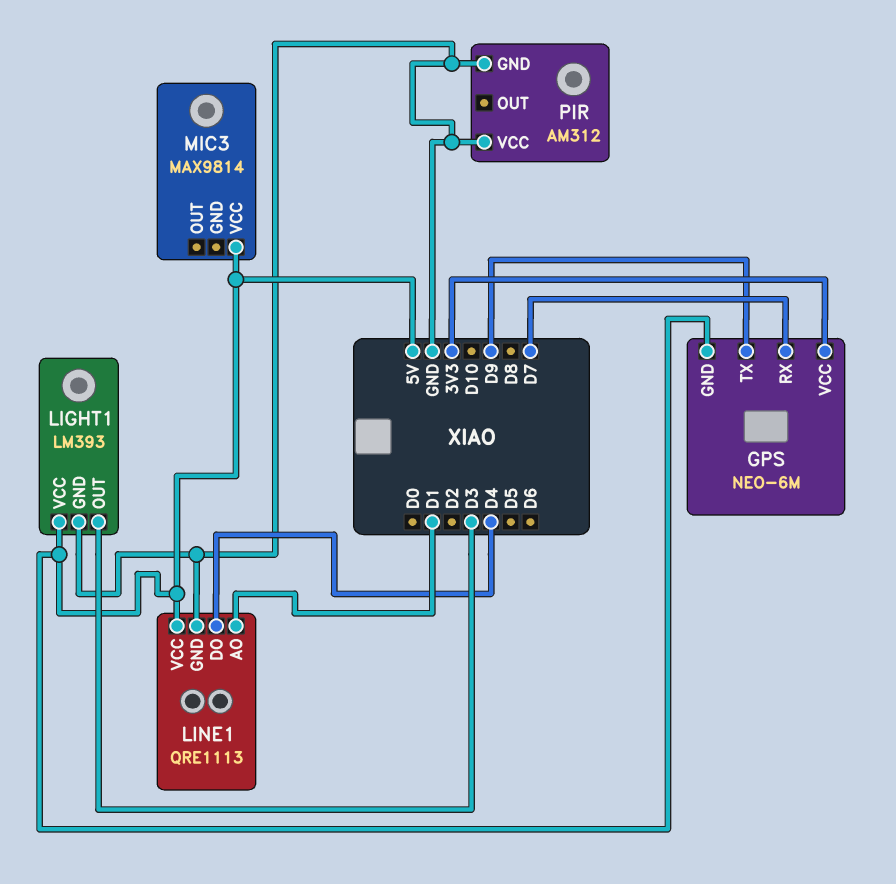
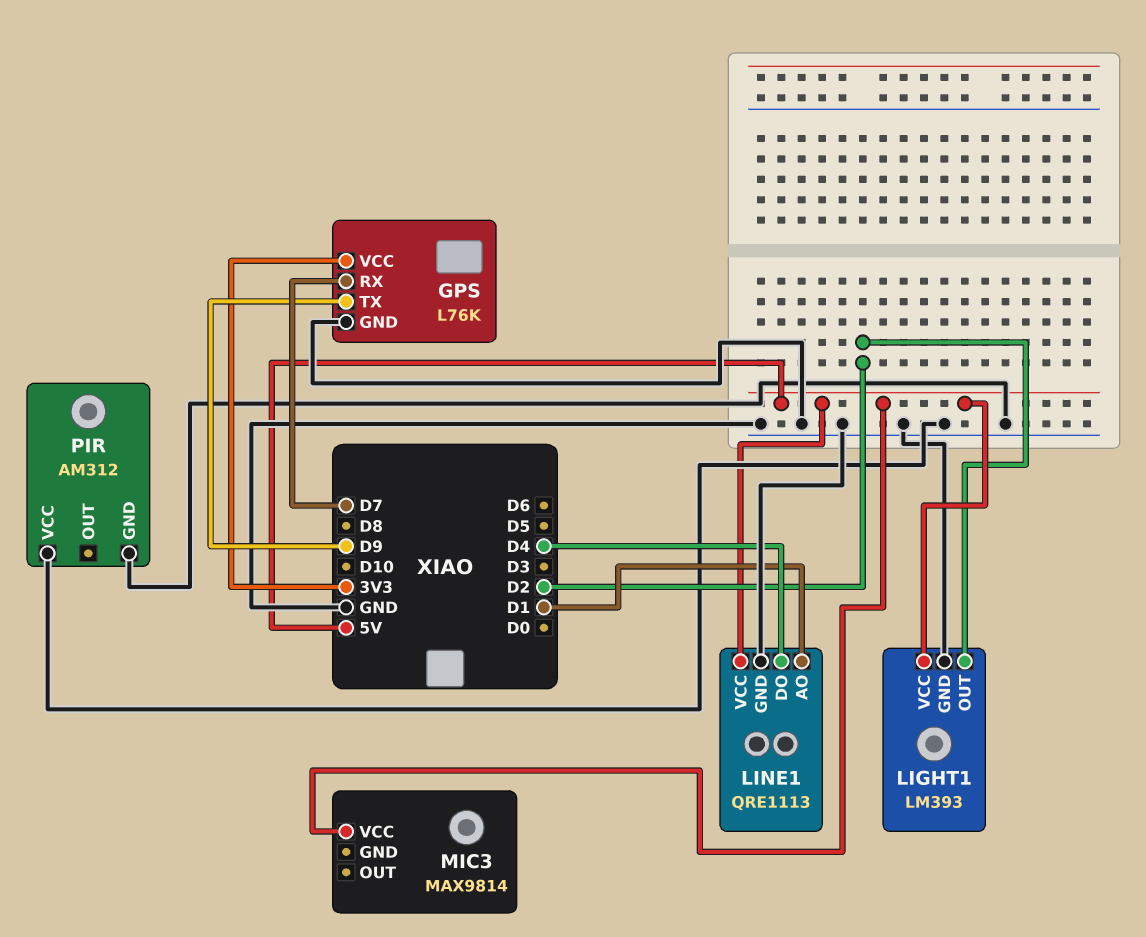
GPS: NEO-6M -> L76K
GPS pin GND: 5V -> GND
LIGHT1 pin OUT: D3 -> D2

